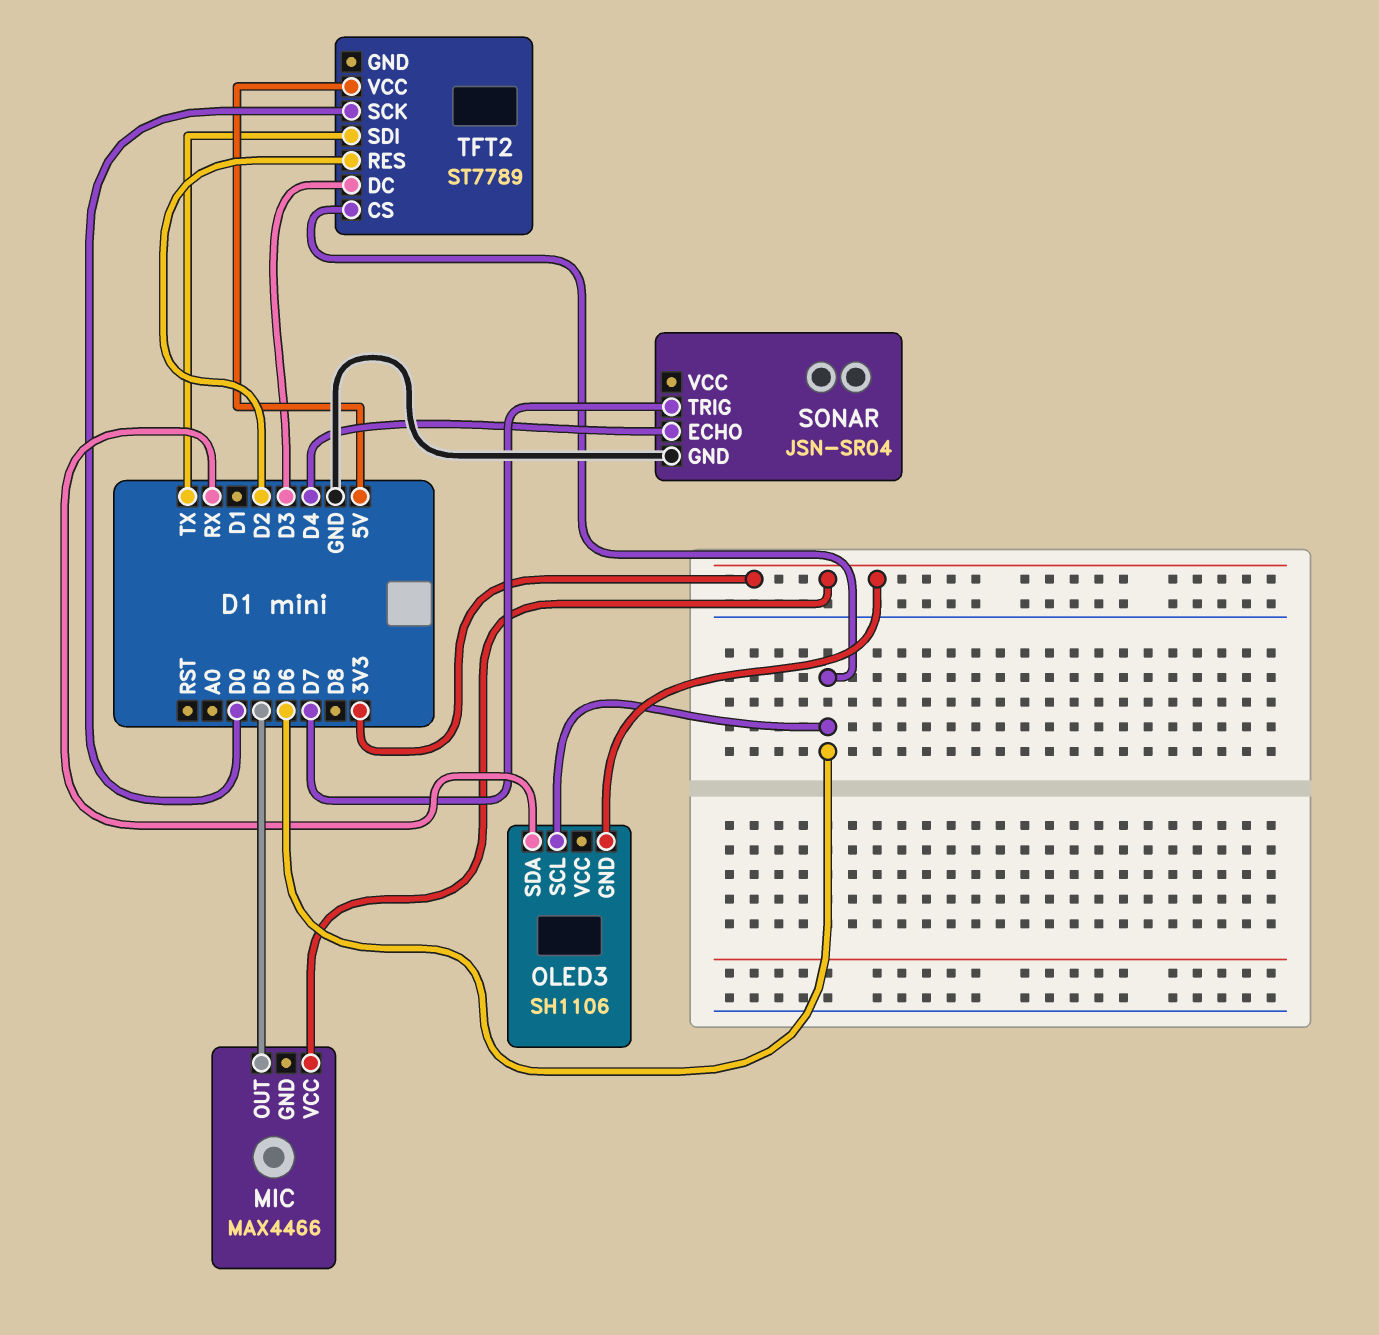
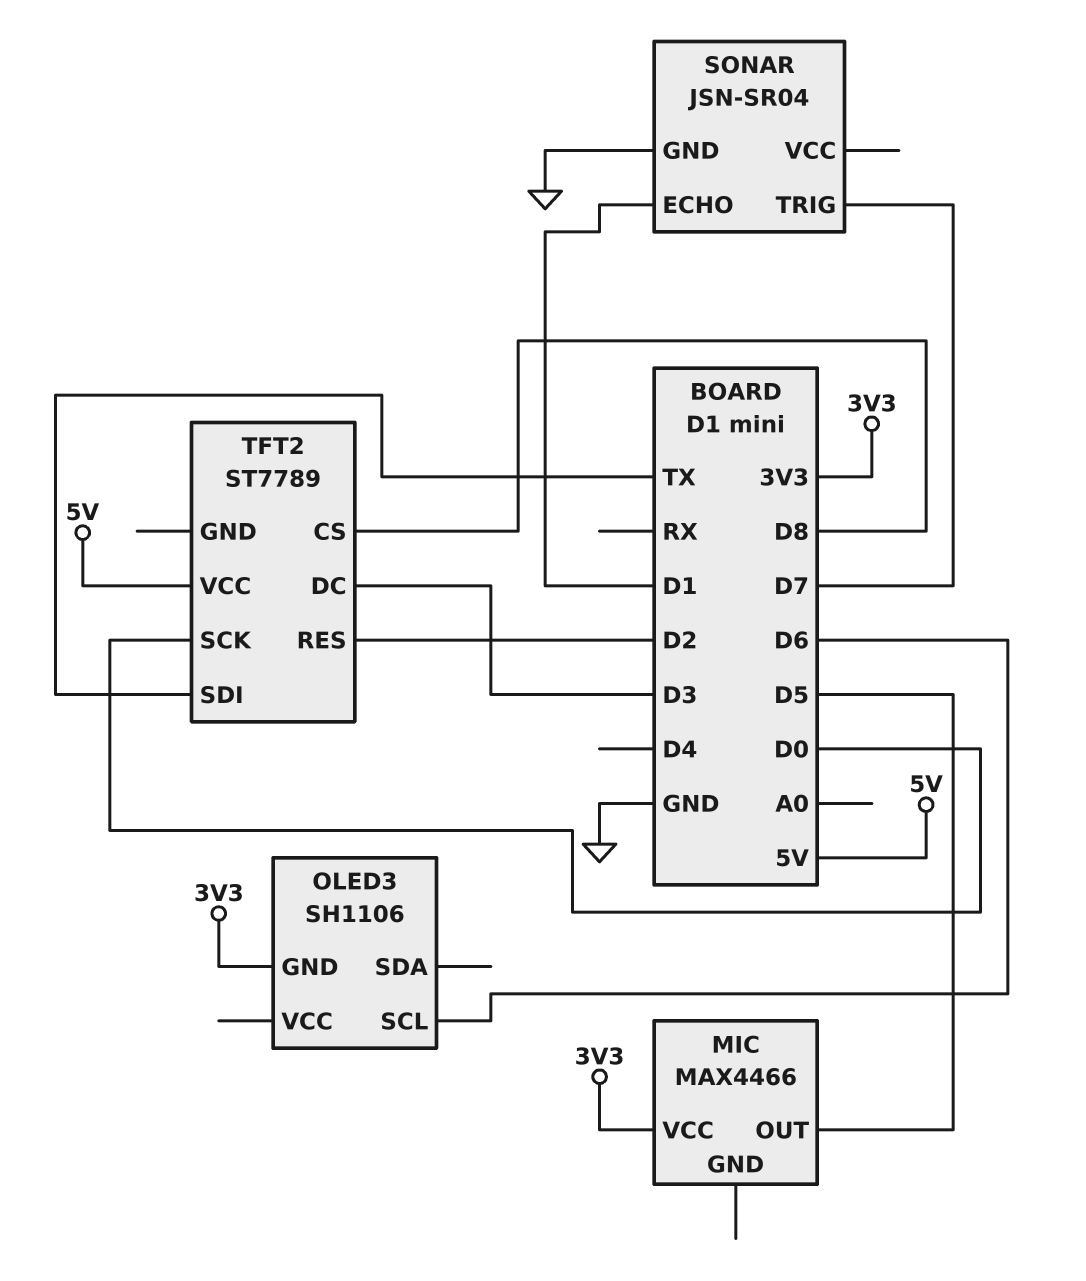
OLED3 pin SDA: RX -> none
SONAR pin ECHO: D4 -> D1
TFT2 pin CS: D6 -> D8

